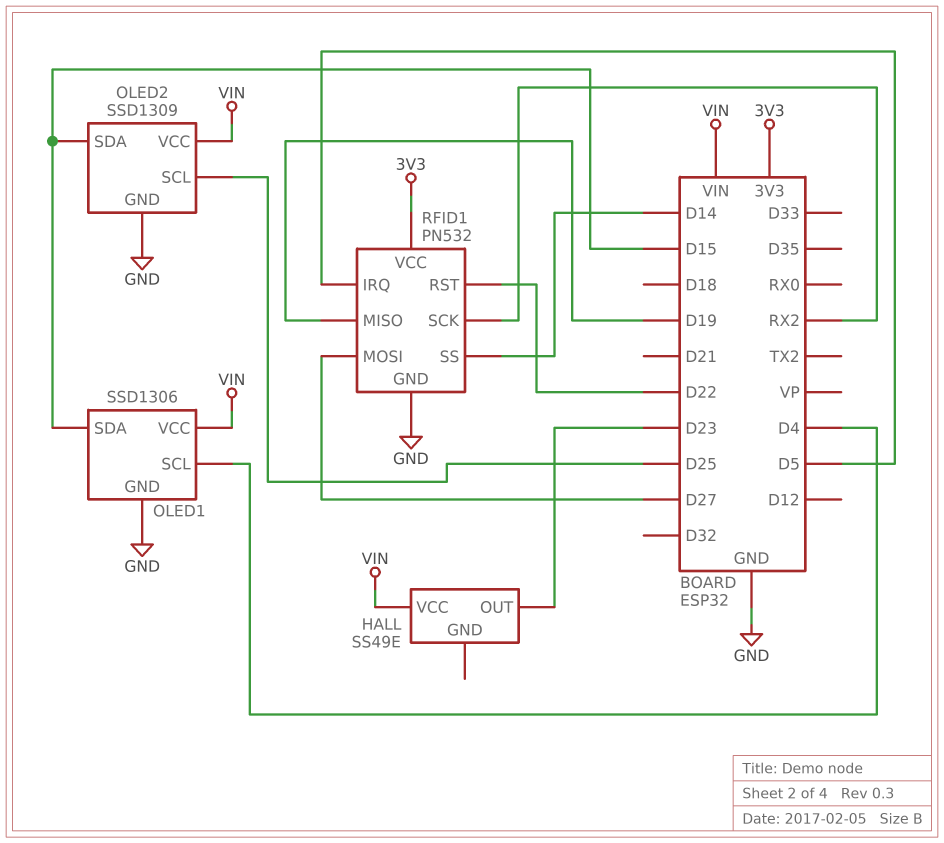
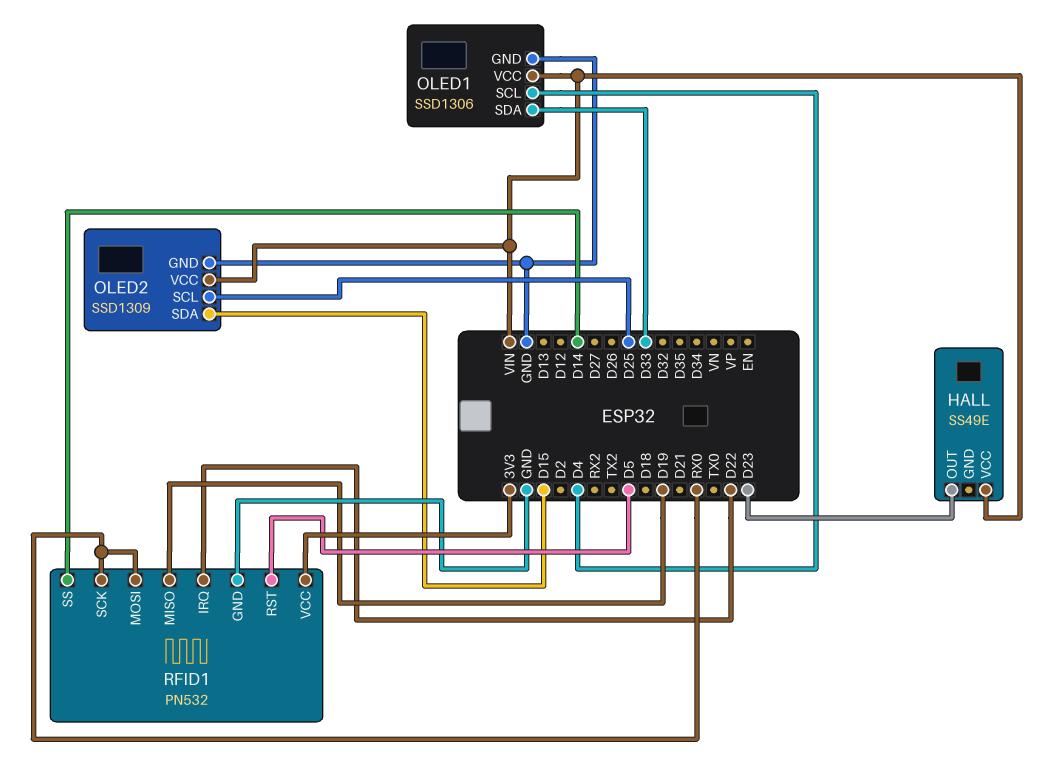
OLED1 pin SDA: D15 -> D33
RFID1 pin IRQ: D5 -> D22
RFID1 pin MOSI: D27 -> RX0
RFID1 pin RST: D22 -> D5
RFID1 pin SCK: RX2 -> RX0

